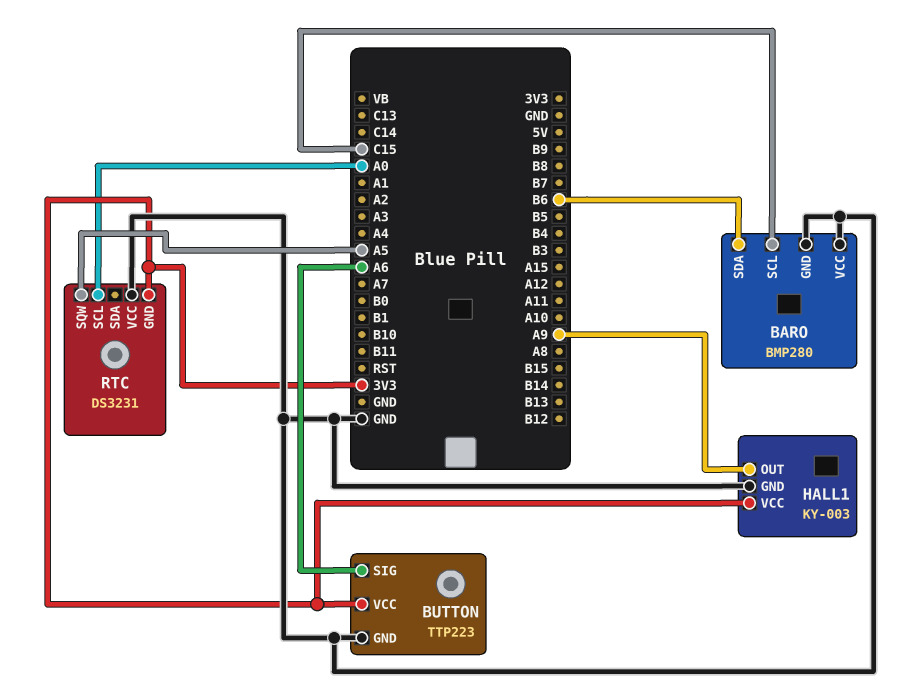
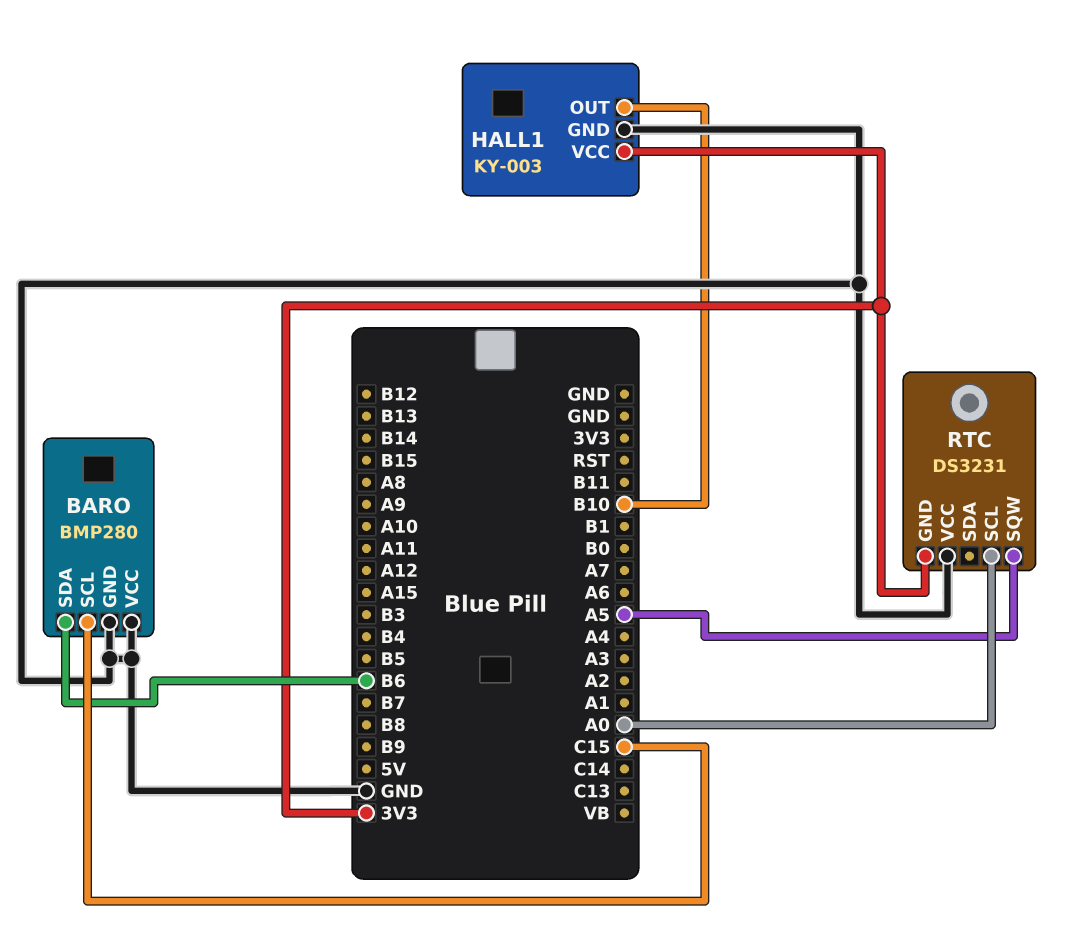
BUTTON: TTP223 -> none
BUTTON pin GND: GND -> none
BUTTON pin SIG: A6 -> none
BUTTON pin VCC: 3V3 -> none
HALL1 pin OUT: A9 -> B10

